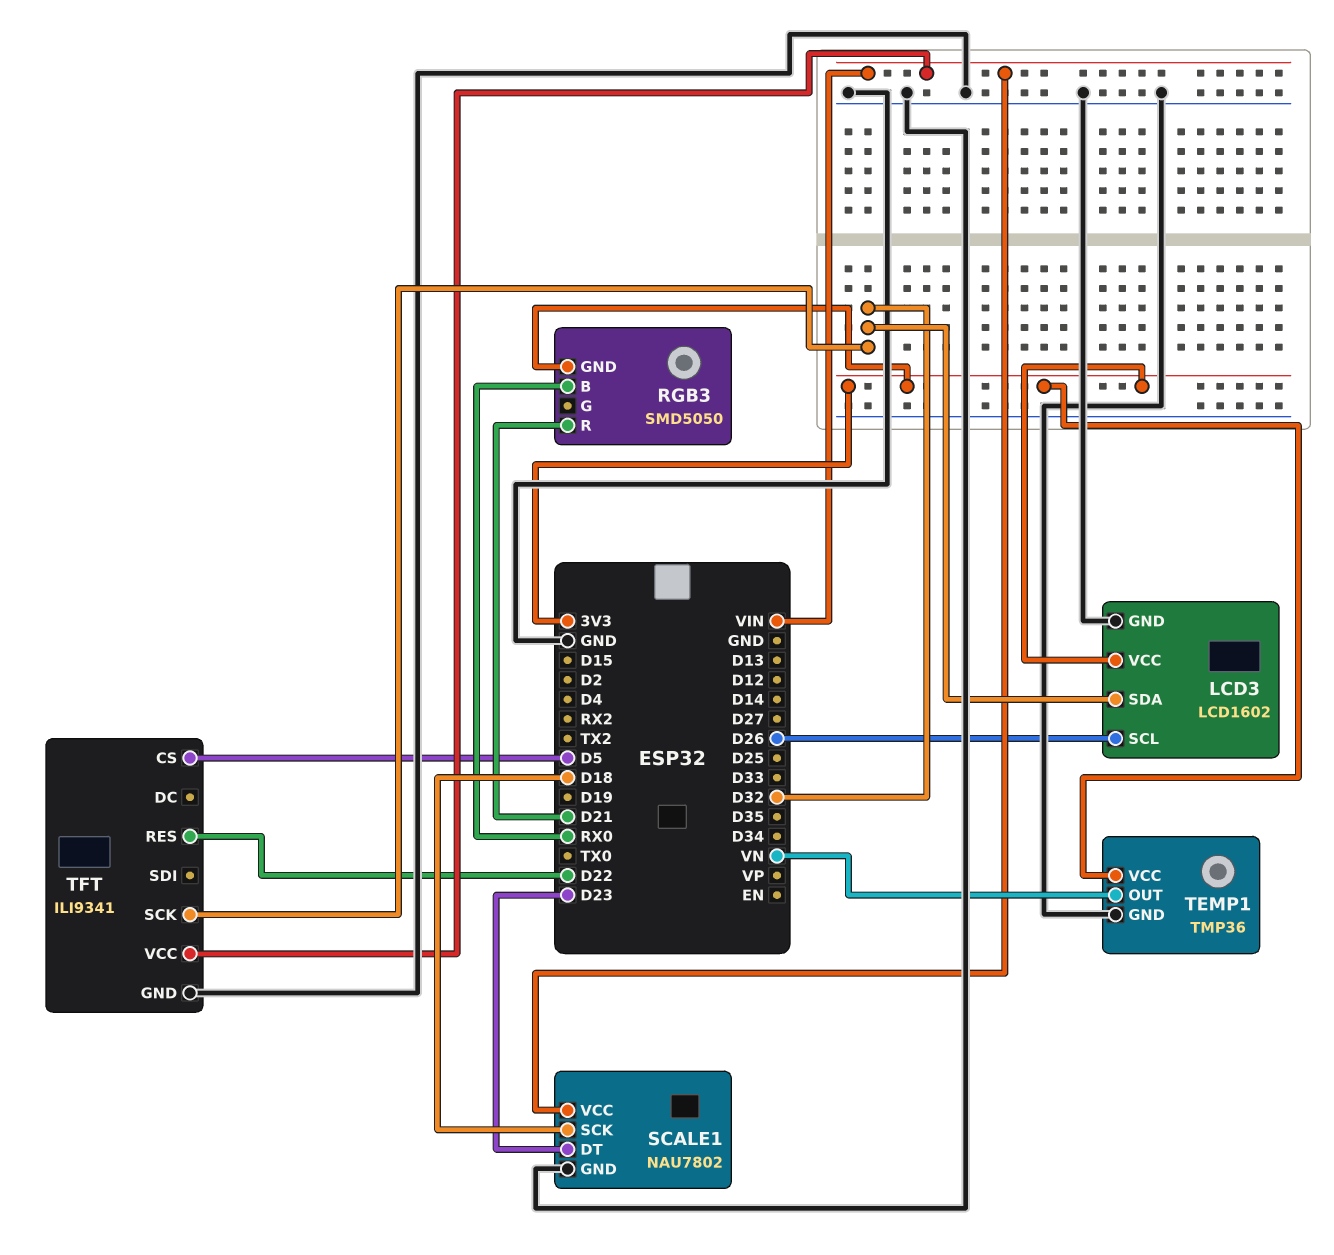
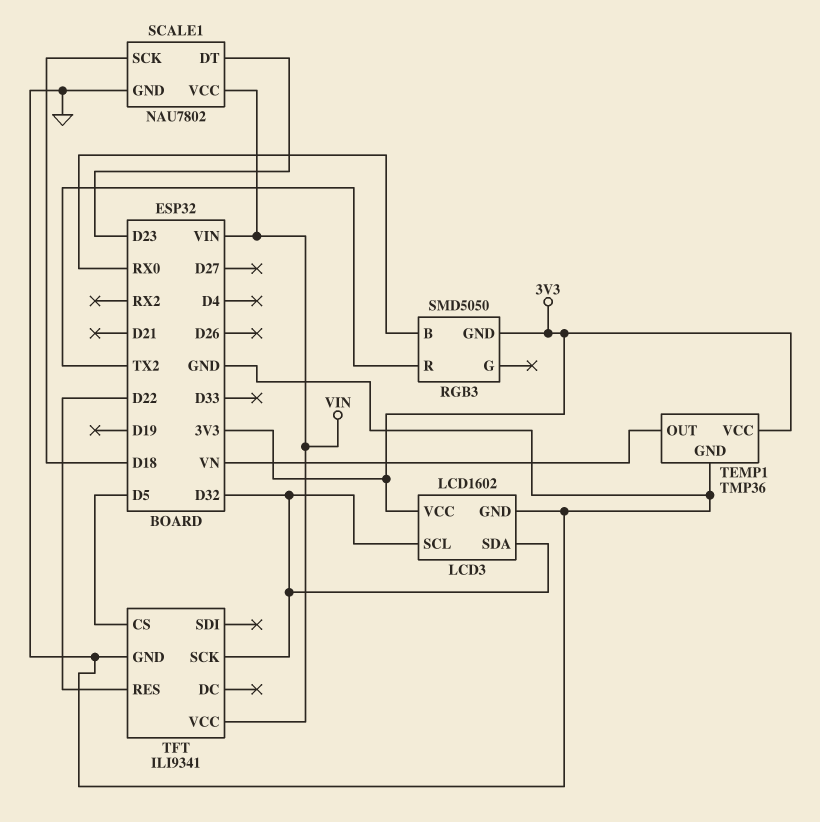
LCD3 pin SCL: D26 -> D32
RGB3 pin R: D21 -> TX2

